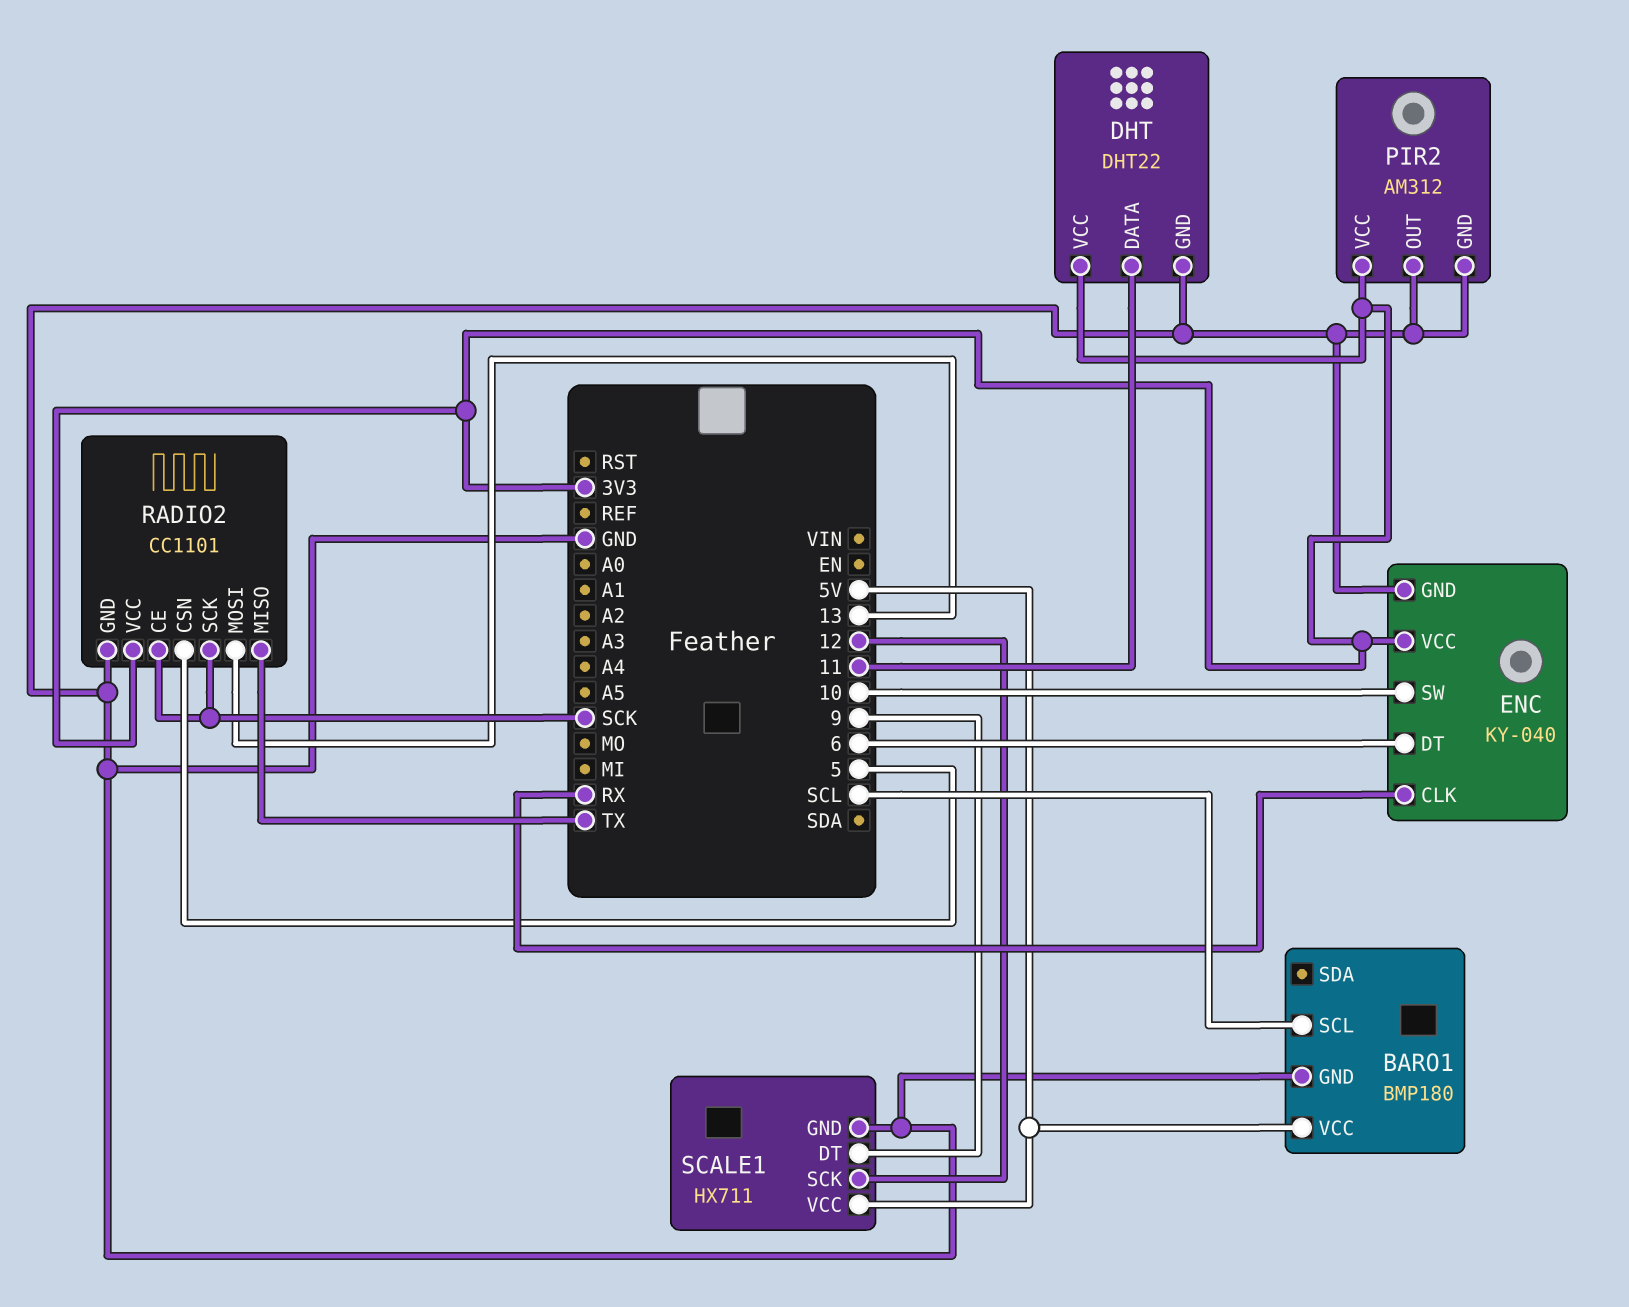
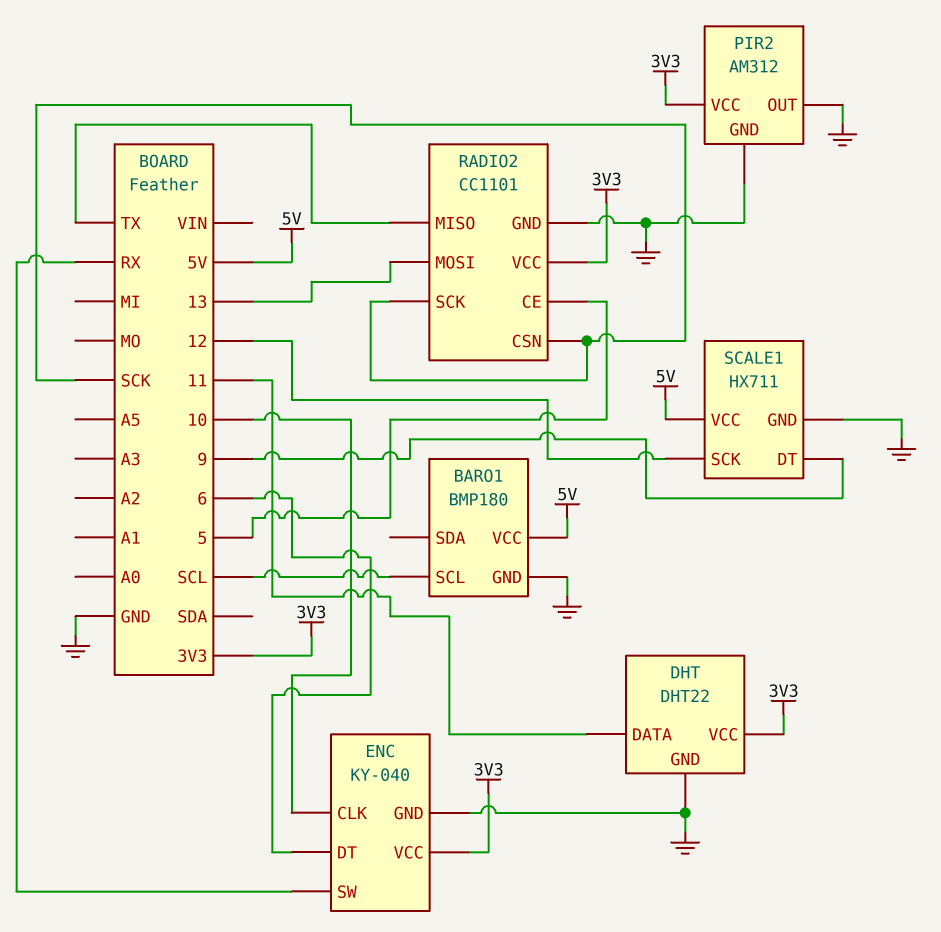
ENC pin CLK: RX -> 10
ENC pin SW: 10 -> RX
RADIO2 pin CE: SCK -> 5
RADIO2 pin CSN: 5 -> SCK

